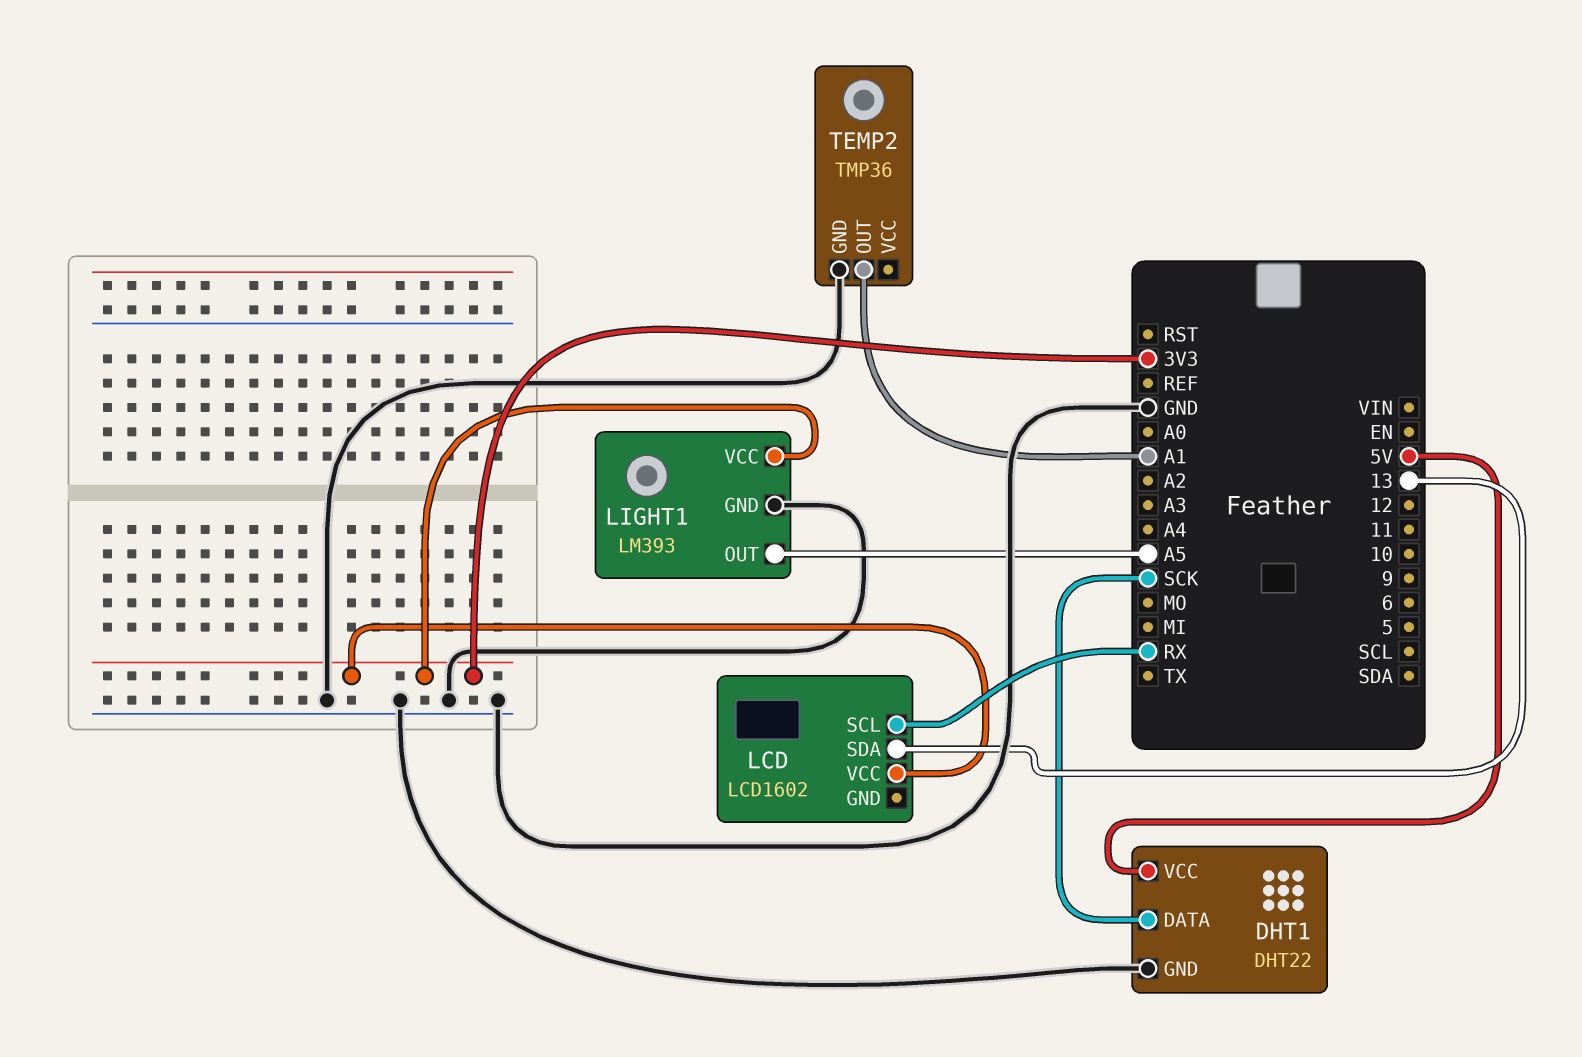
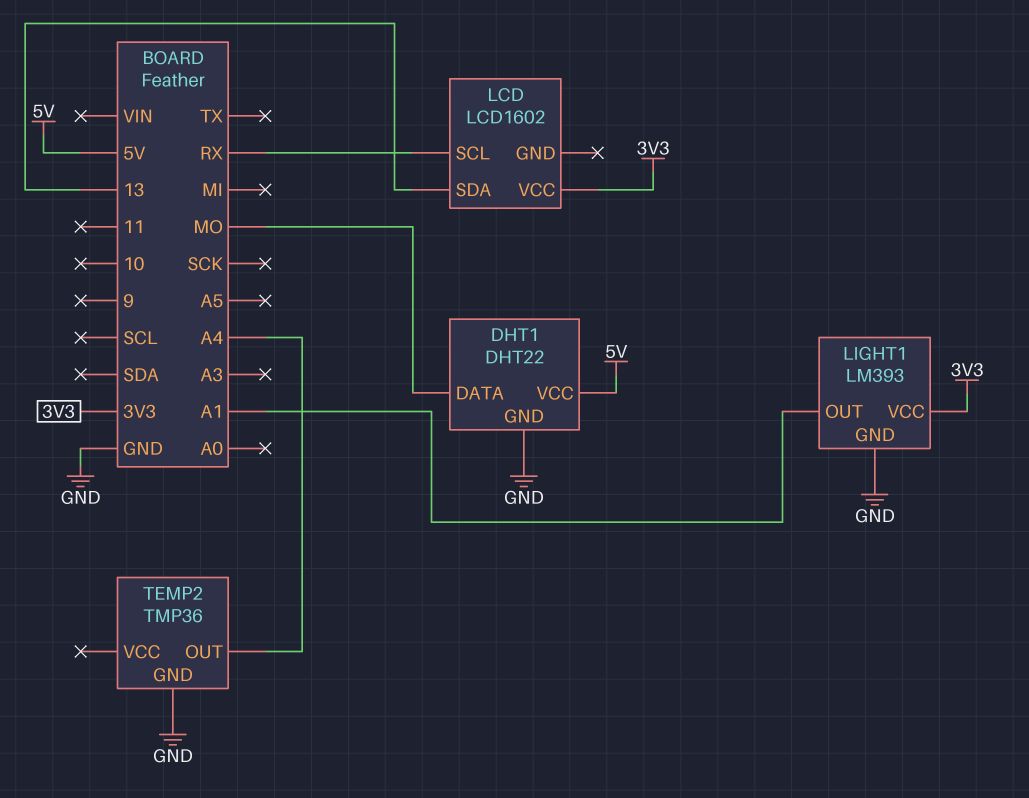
DHT1 pin DATA: SCK -> MO
LIGHT1 pin OUT: A5 -> A1
TEMP2 pin OUT: A1 -> A4

